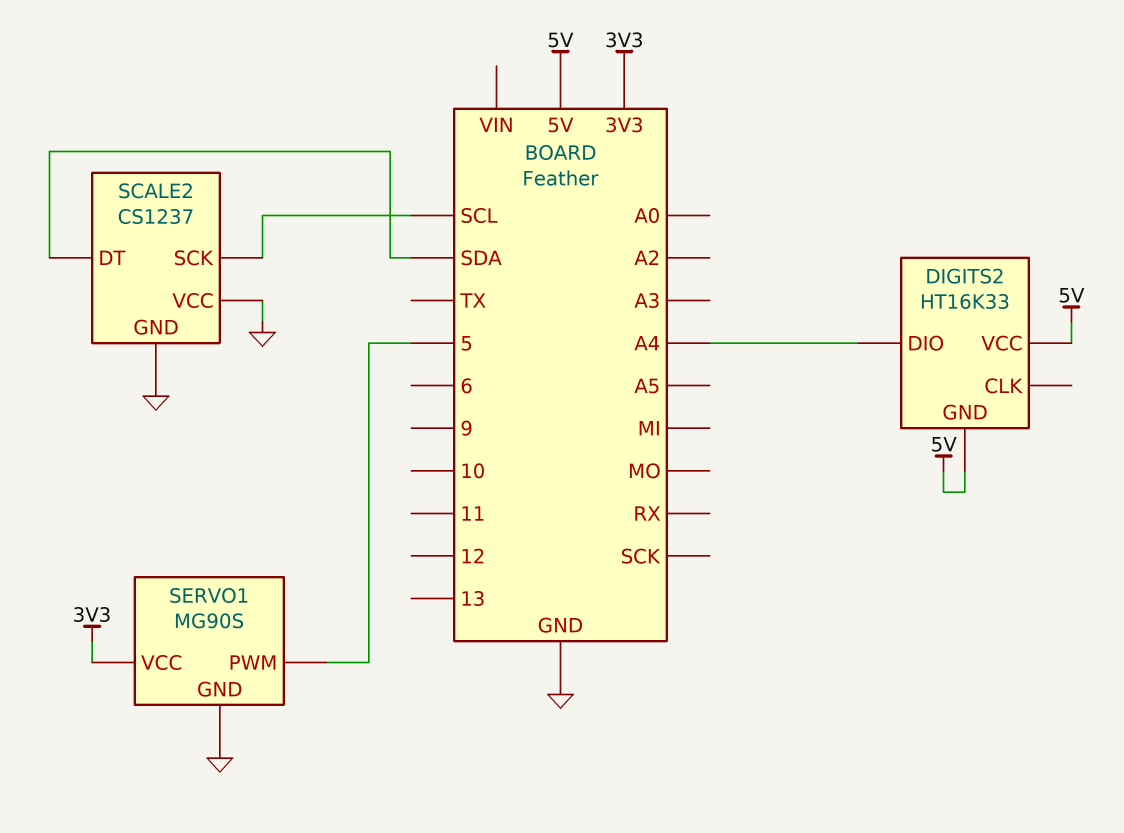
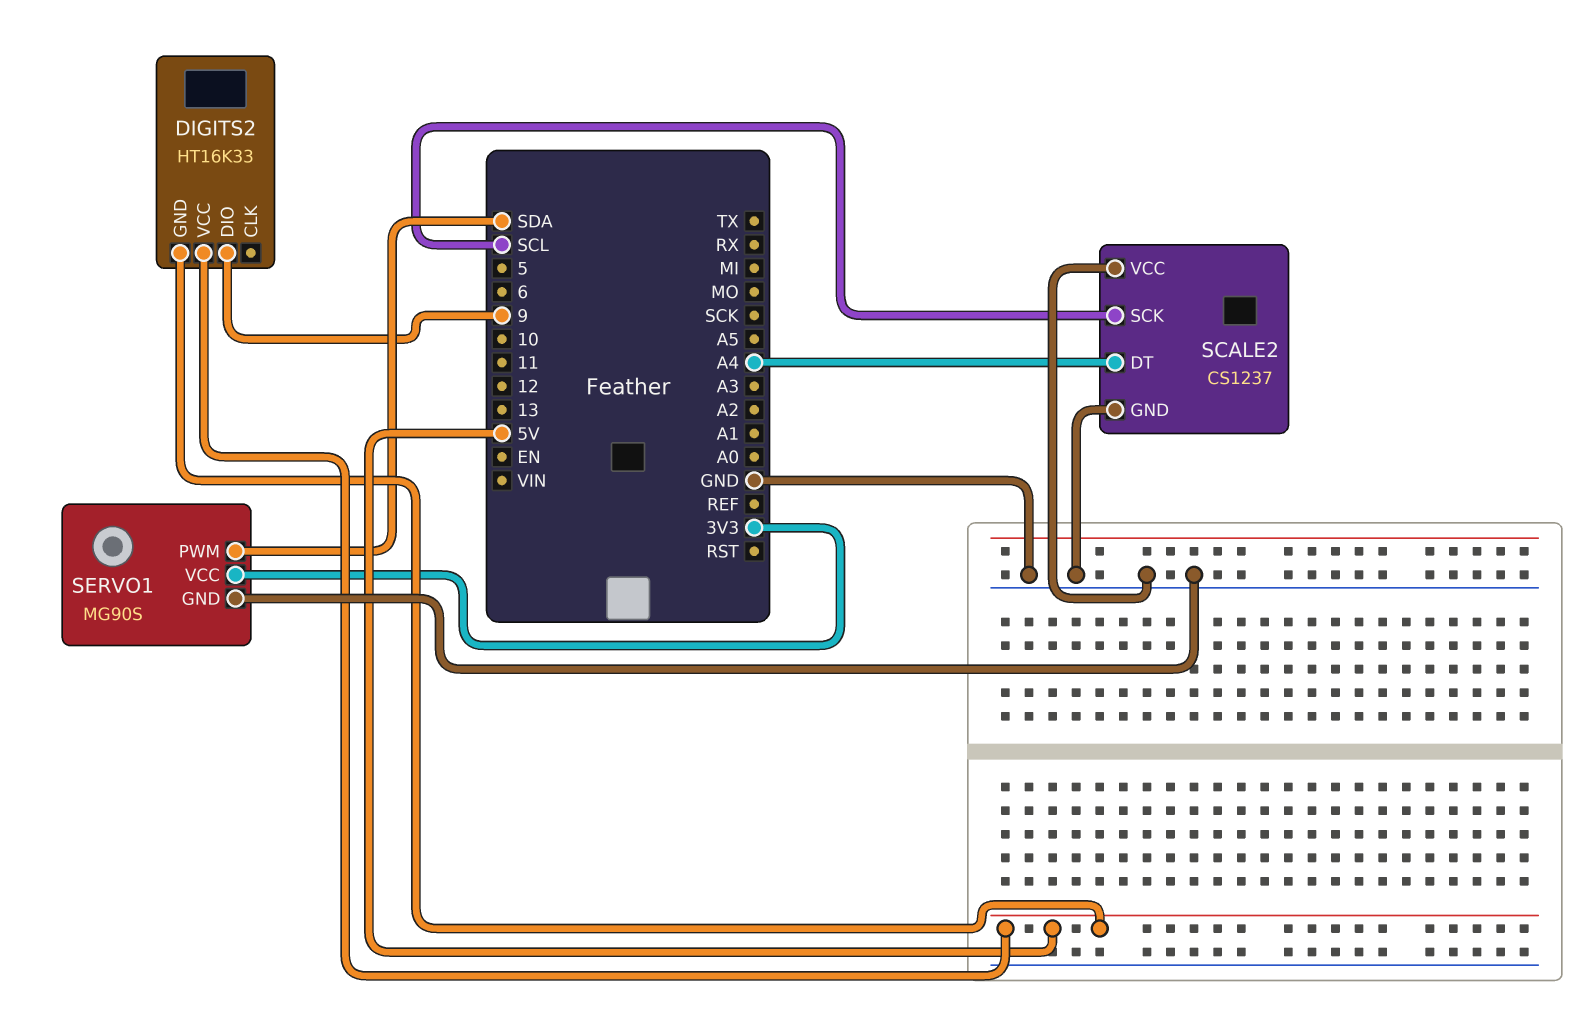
DIGITS2 pin DIO: A4 -> 9
SCALE2 pin DT: SDA -> A4
SERVO1 pin PWM: 5 -> SDA

